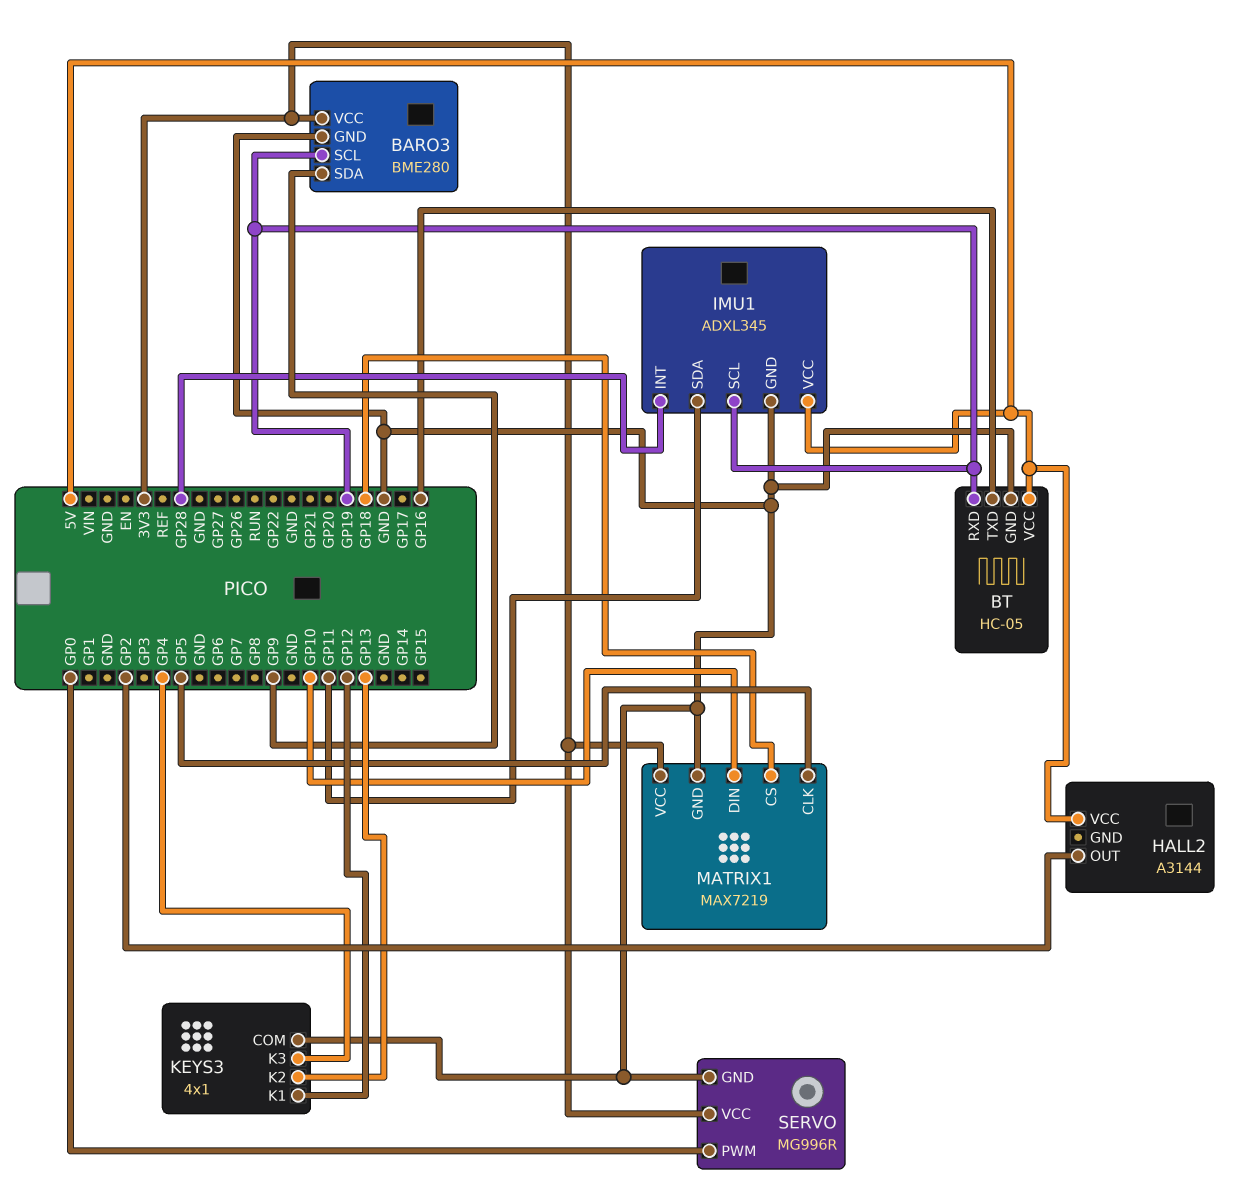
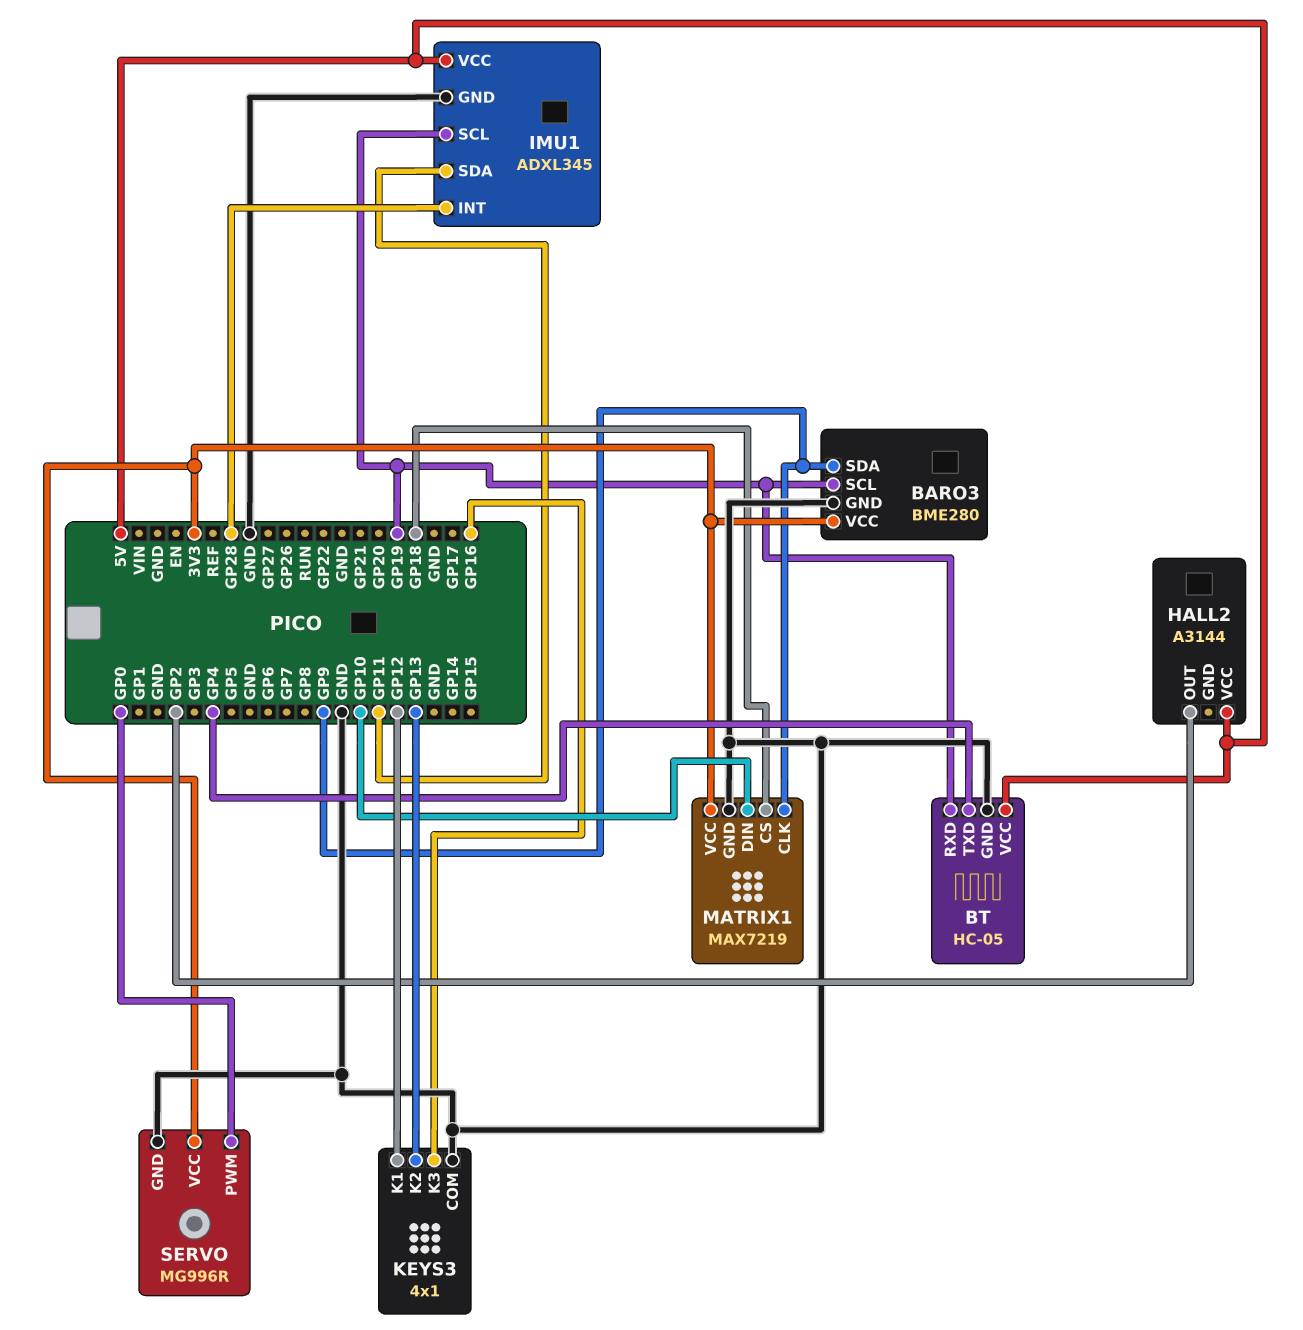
BT pin TXD: GP16 -> GP4
KEYS3 pin K3: GP4 -> GP16
MATRIX1 pin CLK: GP5 -> GP9

